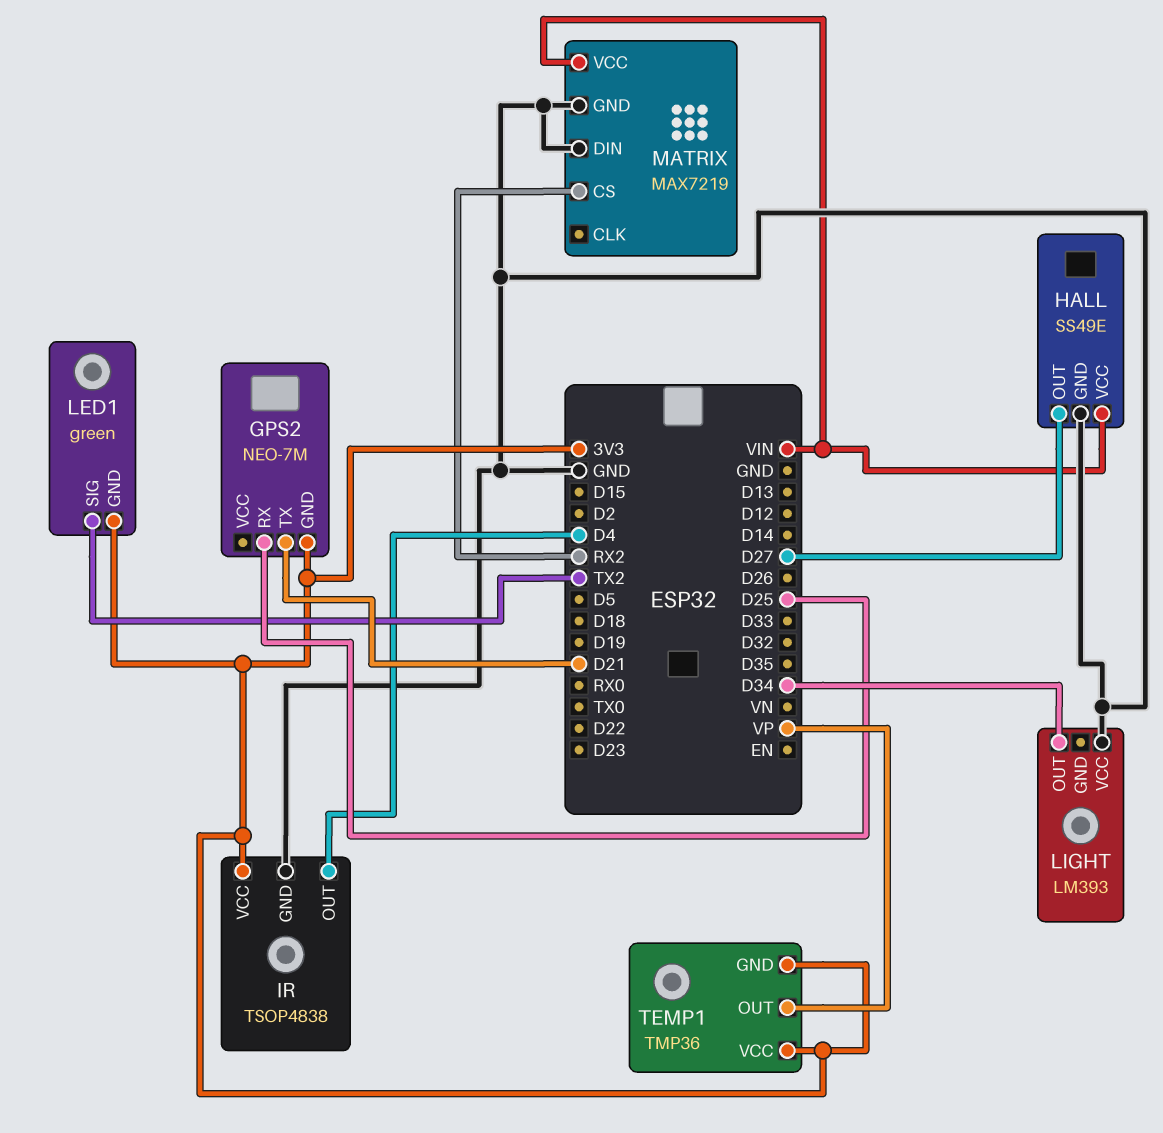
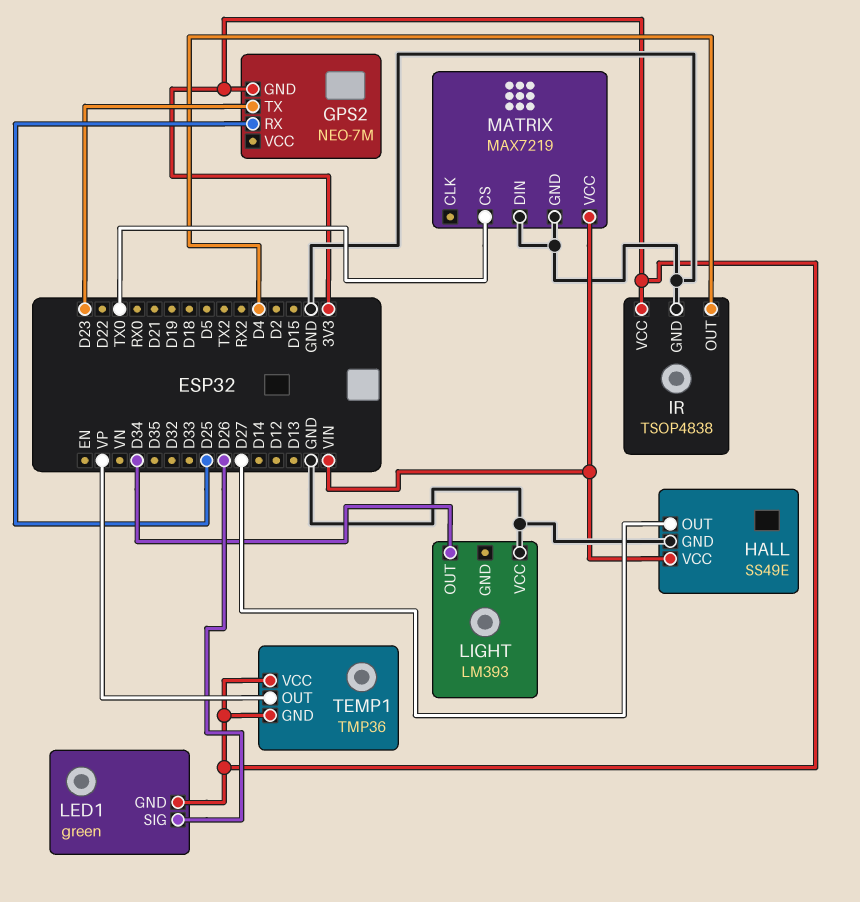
GPS2 pin TX: D21 -> D23
LED1 pin SIG: TX2 -> D26
MATRIX pin CS: RX2 -> TX0

